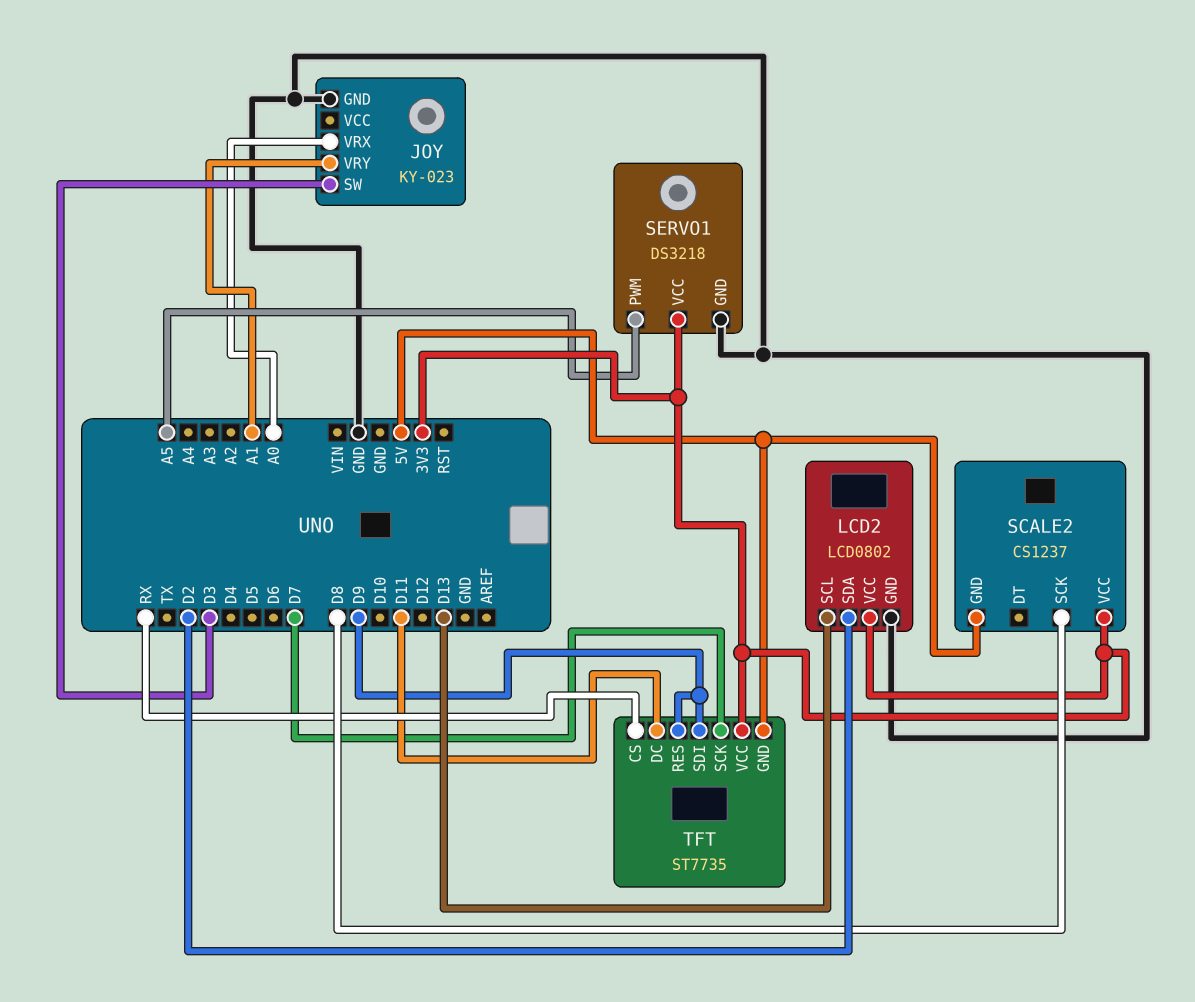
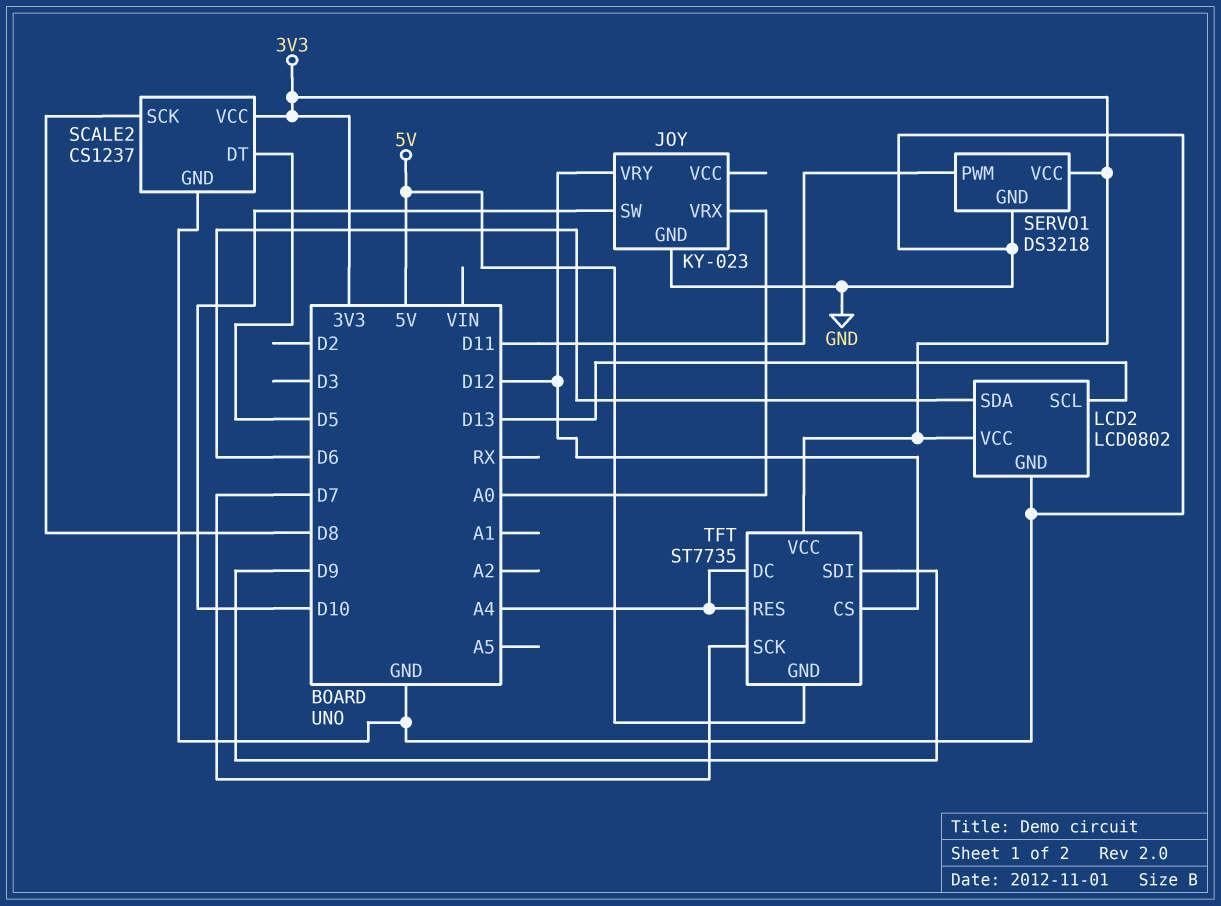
JOY pin SW: D3 -> D10
JOY pin VRY: A1 -> D12
LCD2 pin SDA: D2 -> D6
SCALE2 pin DT: none -> D5
SCALE2 pin GND: 5V -> GND
SERVO1 pin PWM: A5 -> D11
TFT pin CS: RX -> D12
TFT pin DC: D11 -> A4
TFT pin RES: D9 -> A4

